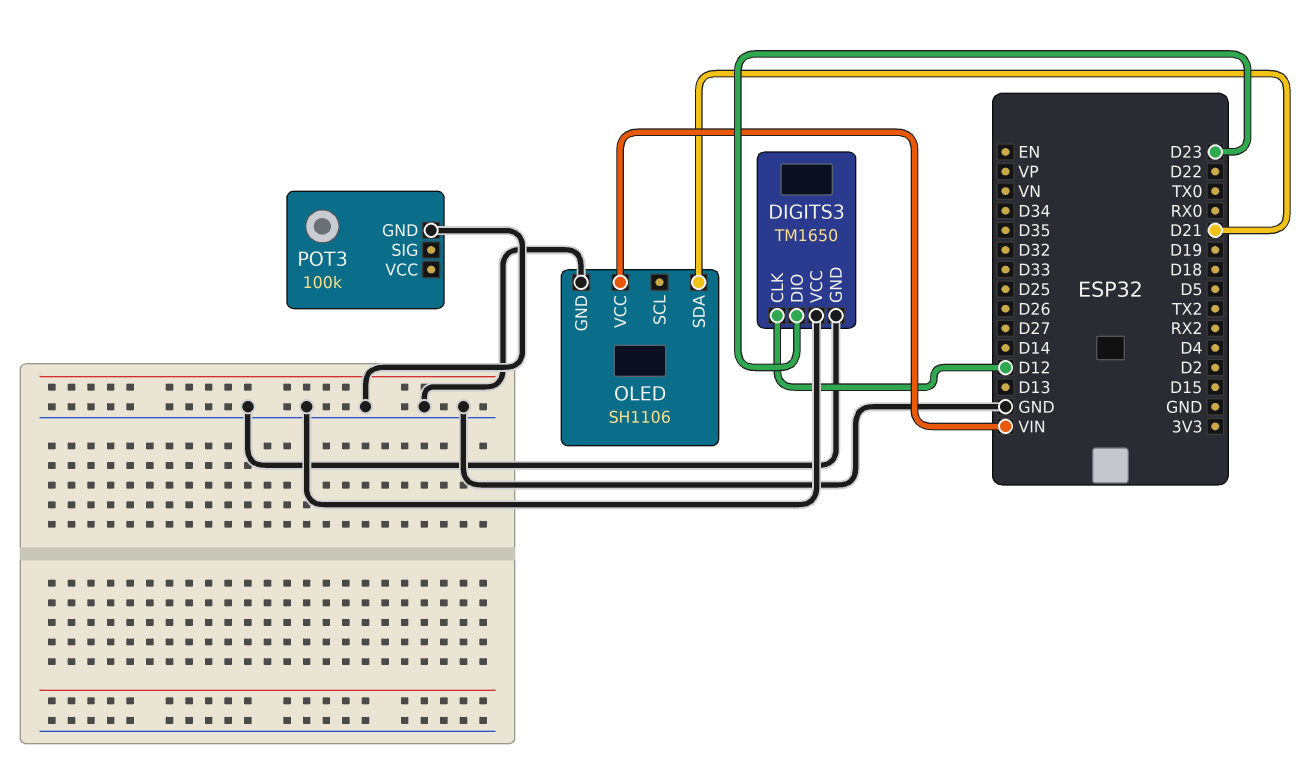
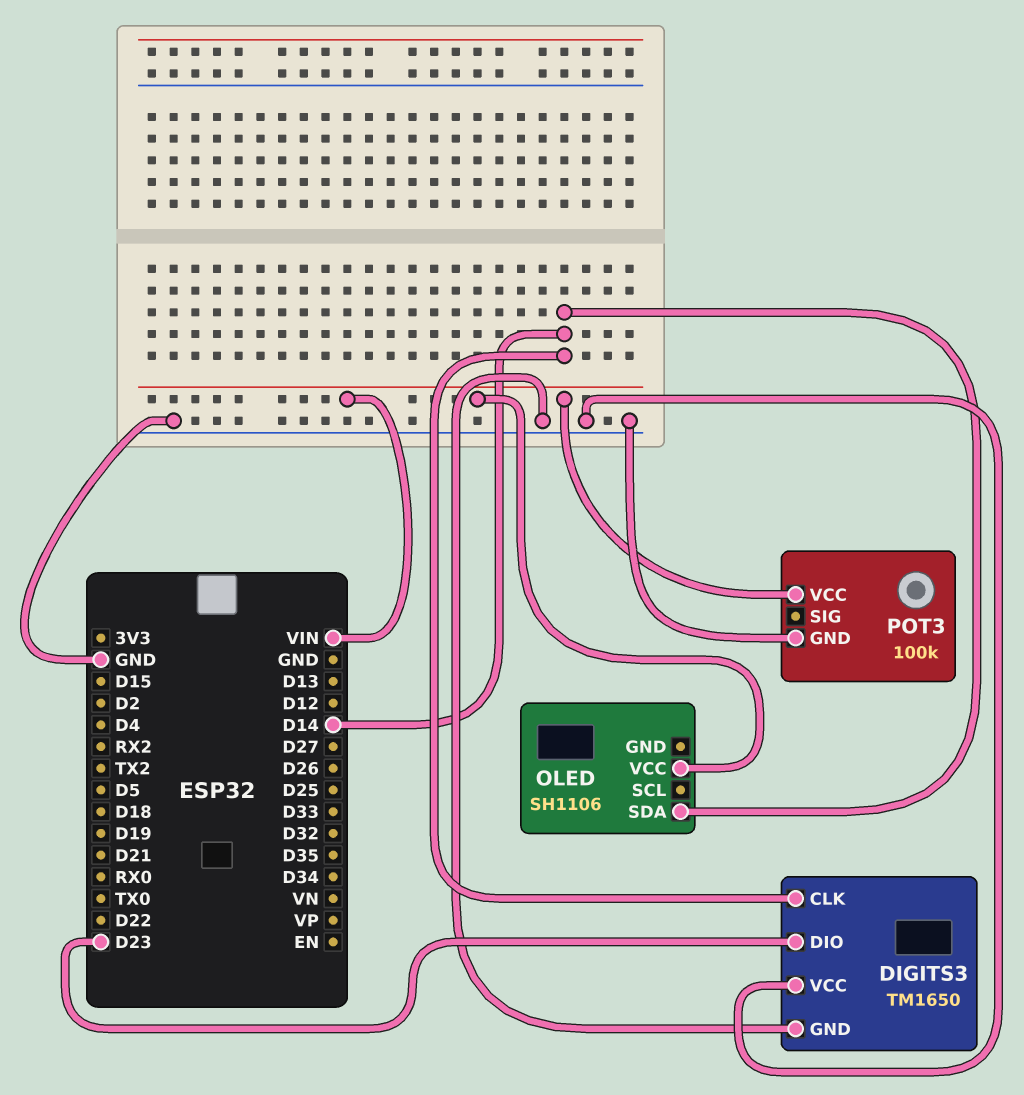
DIGITS3 pin CLK: D12 -> D14
OLED pin GND: GND -> none
OLED pin SDA: D21 -> D14
POT3 pin VCC: none -> VIN

